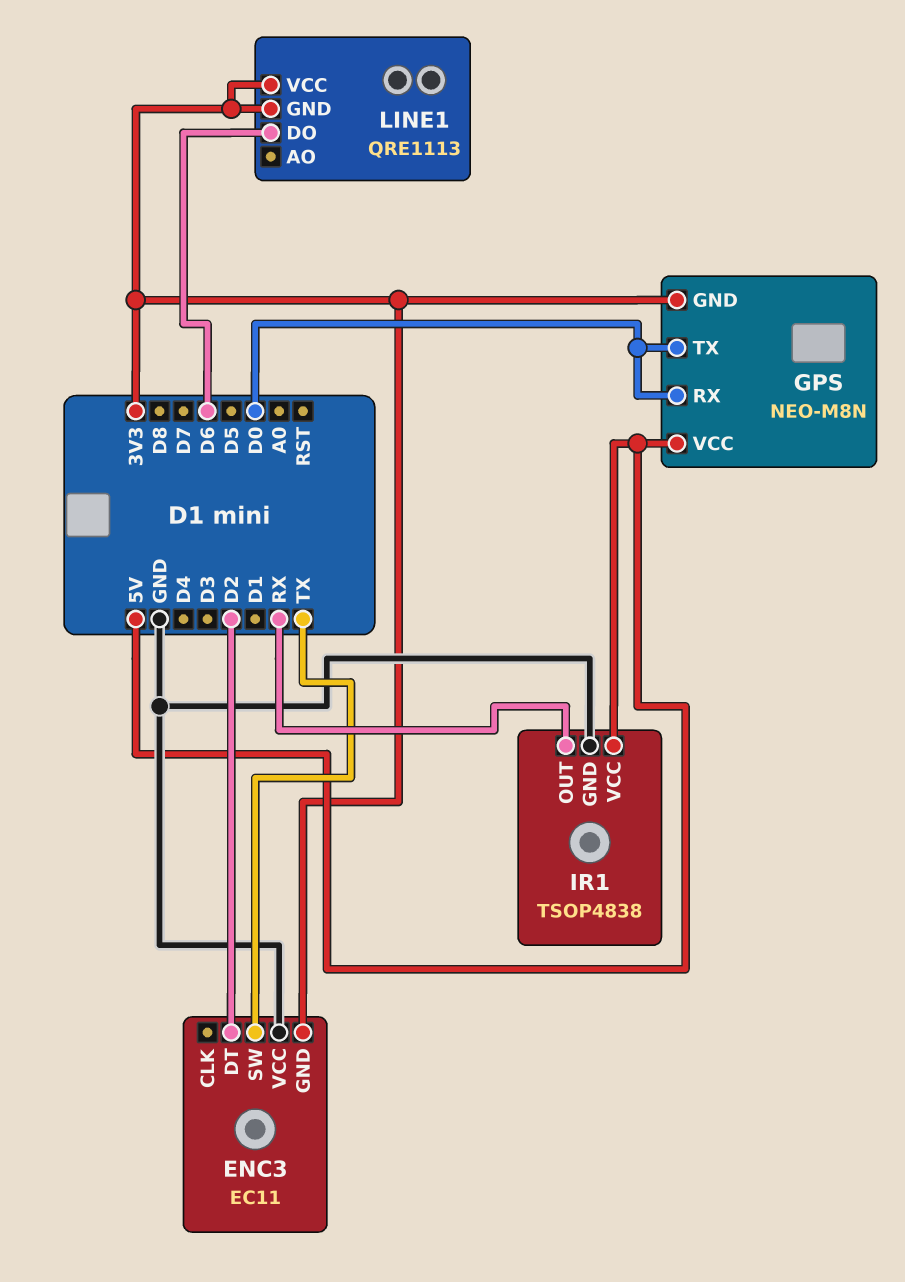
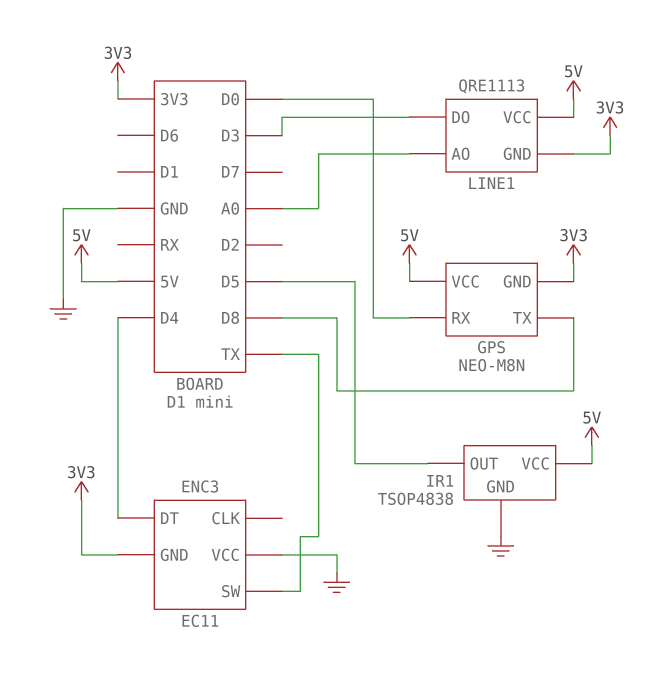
ENC3 pin DT: D2 -> D4
GPS pin TX: D0 -> D8
IR1 pin OUT: RX -> D5
LINE1 pin AO: none -> A0
LINE1 pin DO: D6 -> D3
LINE1 pin VCC: 3V3 -> 5V

